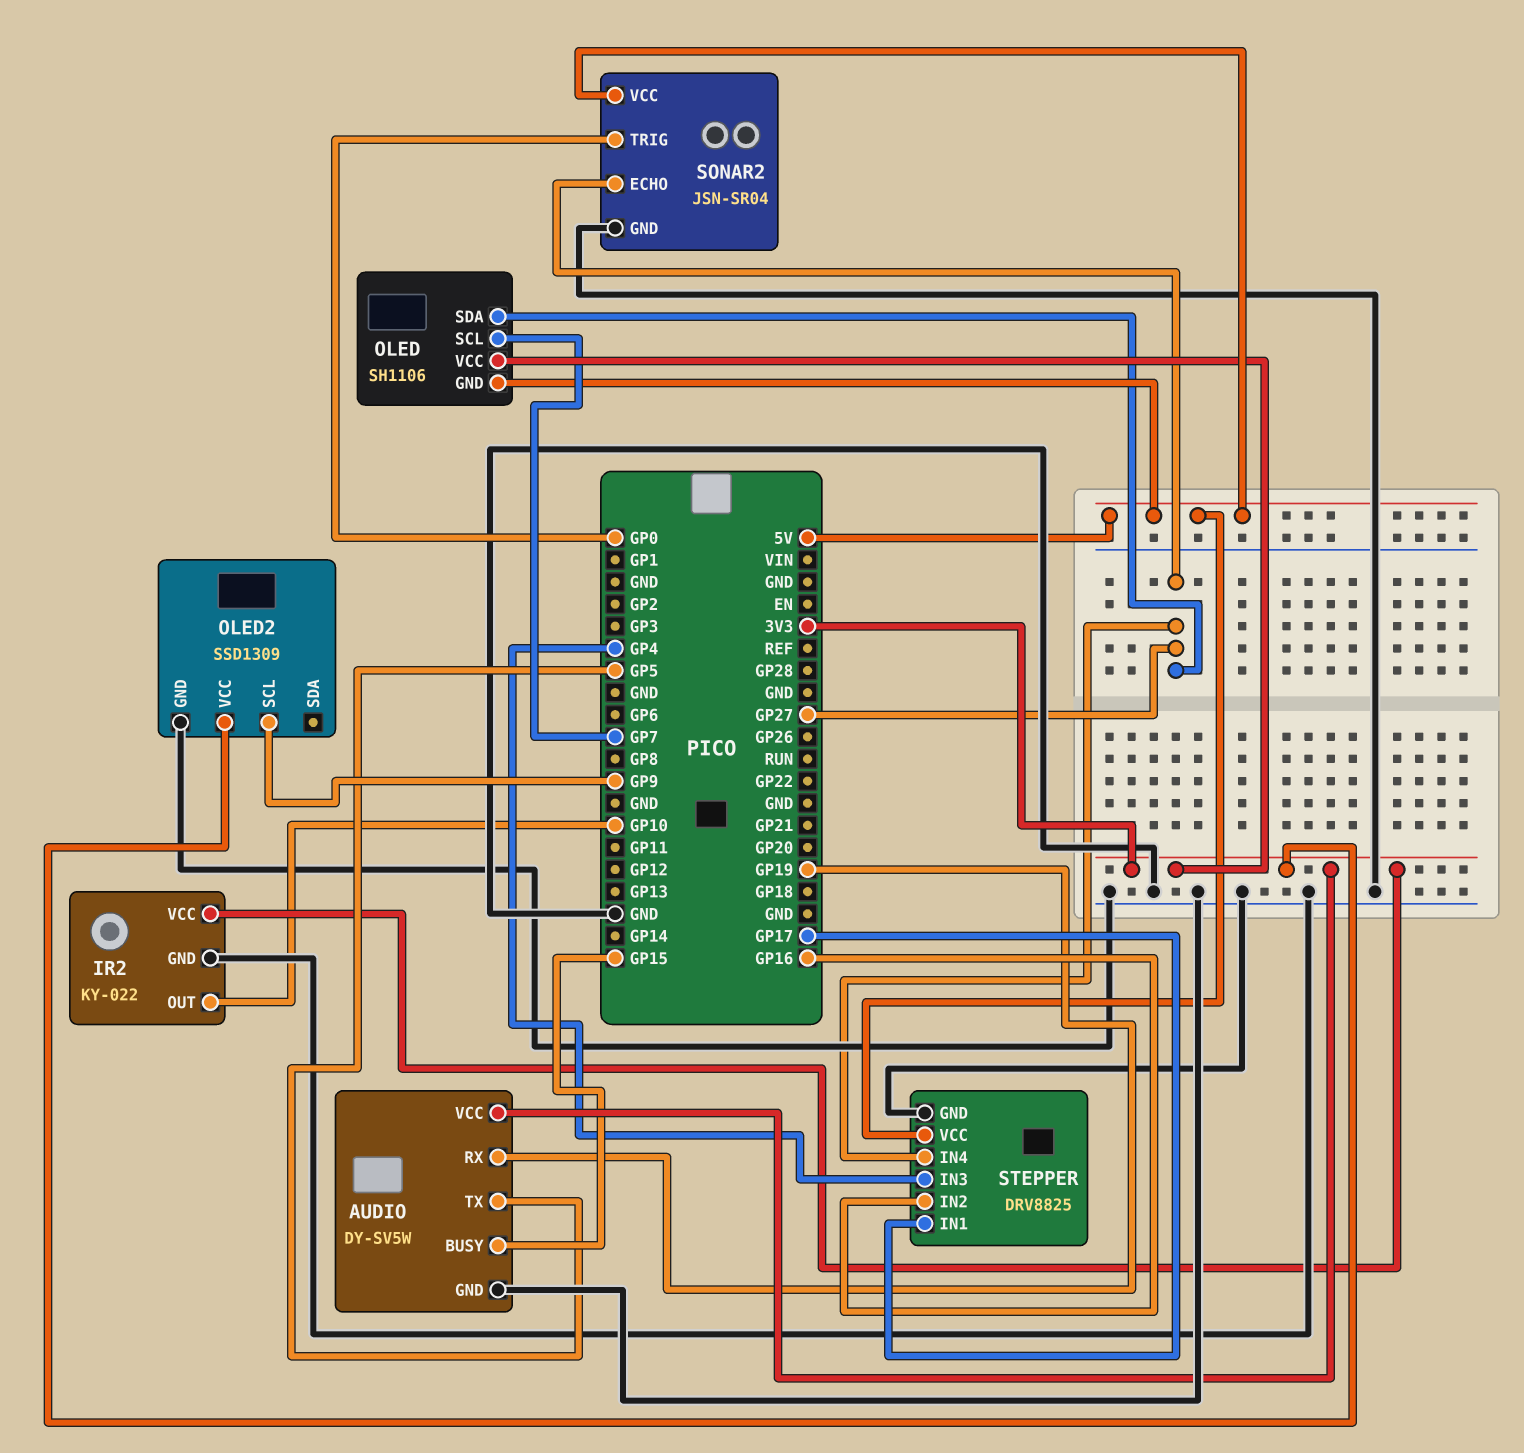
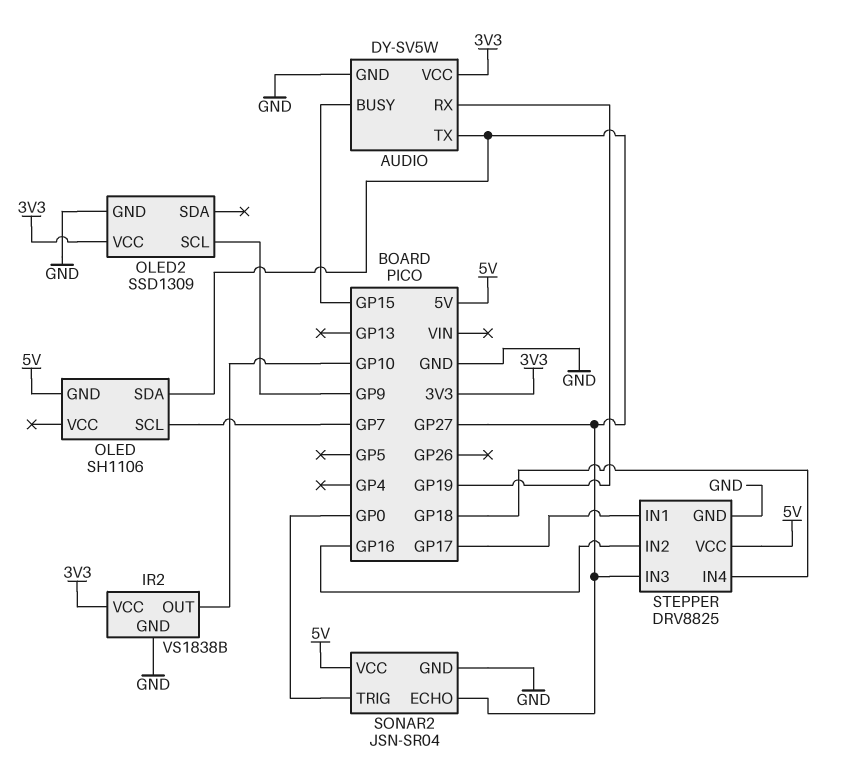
AUDIO pin TX: GP5 -> GP27
IR2: KY-022 -> VS1838B
OLED pin VCC: 3V3 -> none
STEPPER pin IN3: GP4 -> GP27
STEPPER pin IN4: GP27 -> GP18

